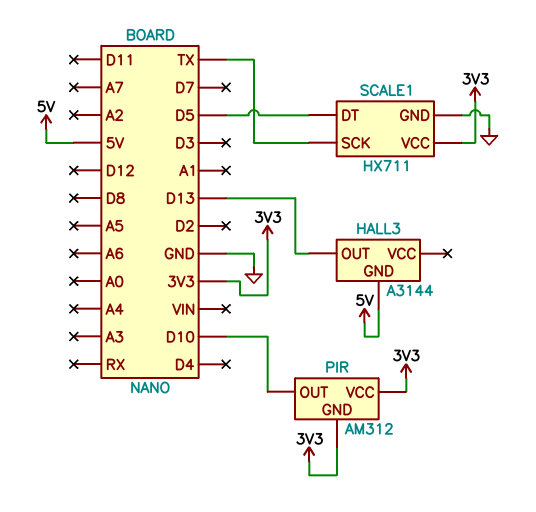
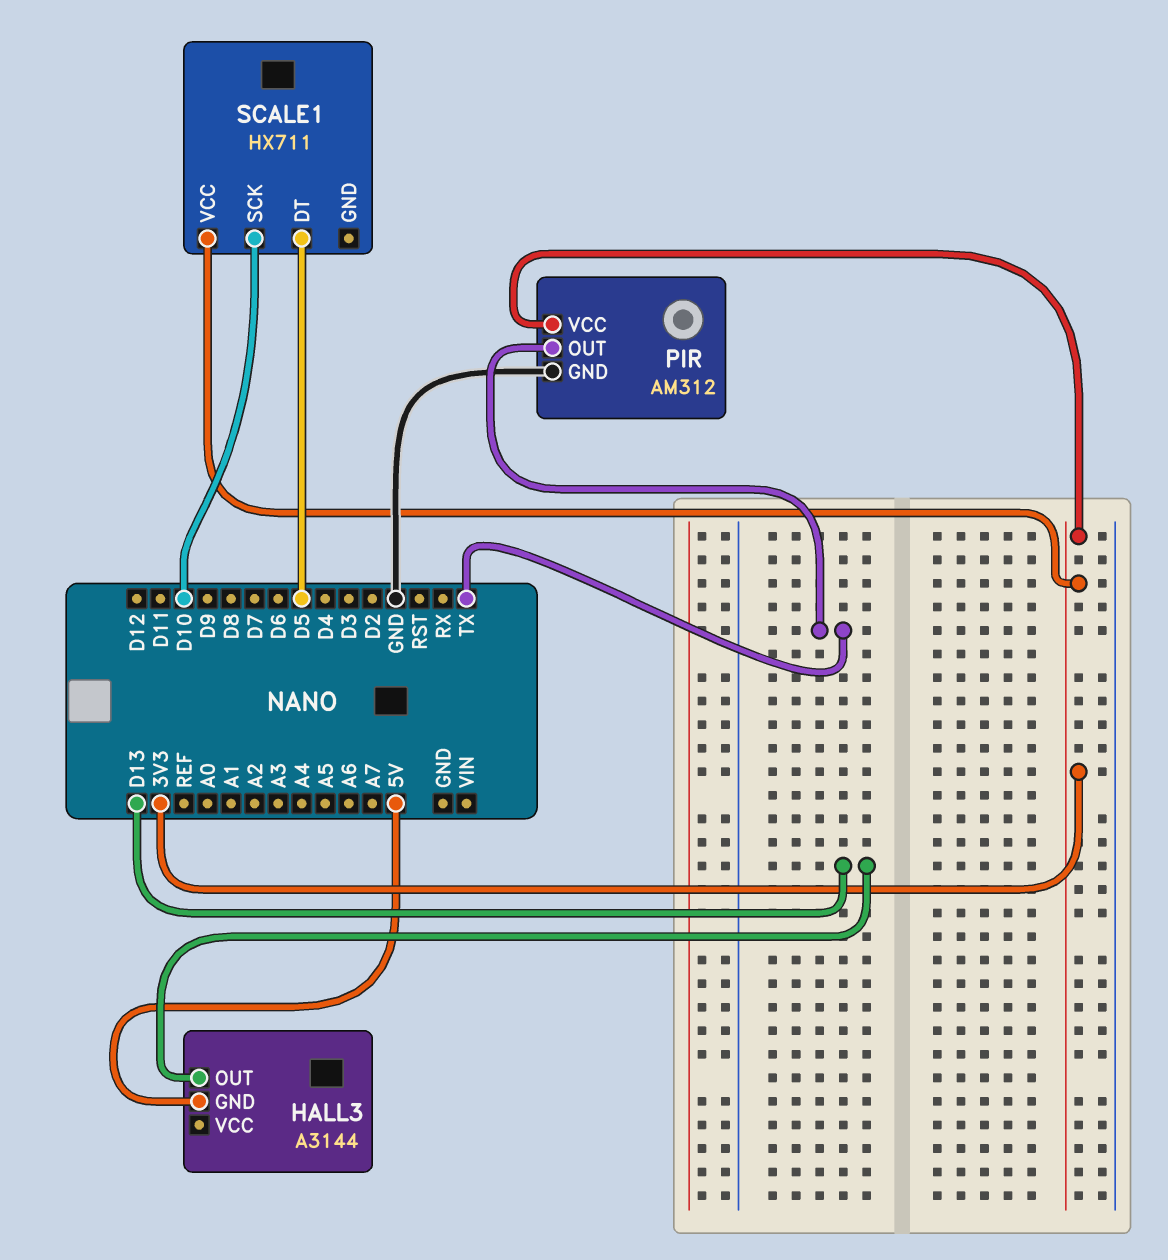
PIR pin GND: 3V3 -> GND
PIR pin OUT: D10 -> TX
SCALE1 pin GND: GND -> none
SCALE1 pin SCK: TX -> D10

